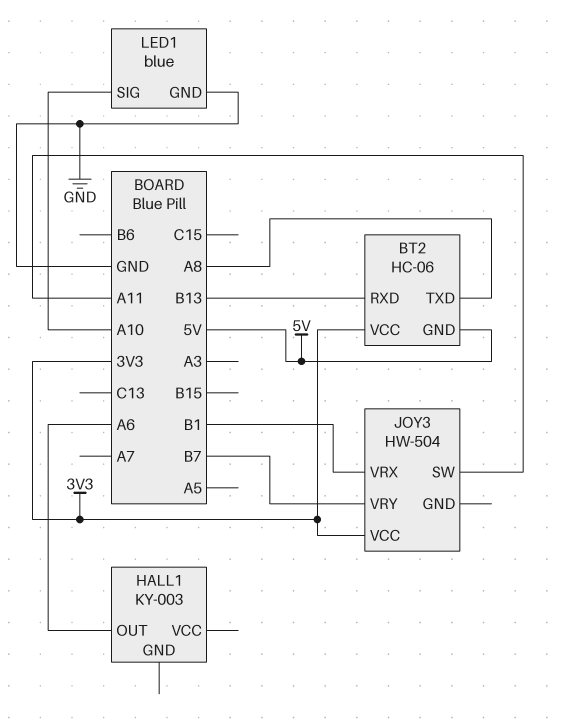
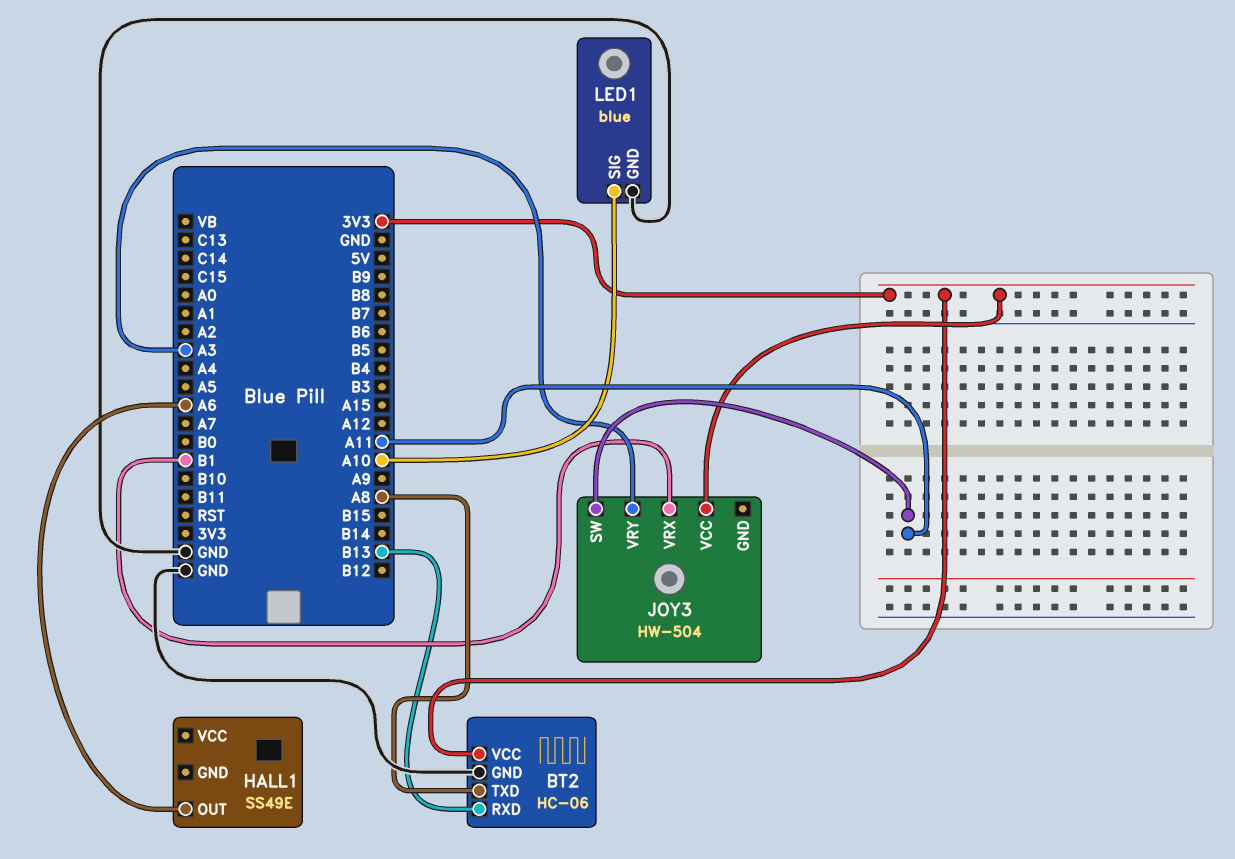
BT2 pin GND: 5V -> GND
HALL1: KY-003 -> SS49E
JOY3 pin VRY: B7 -> A3

